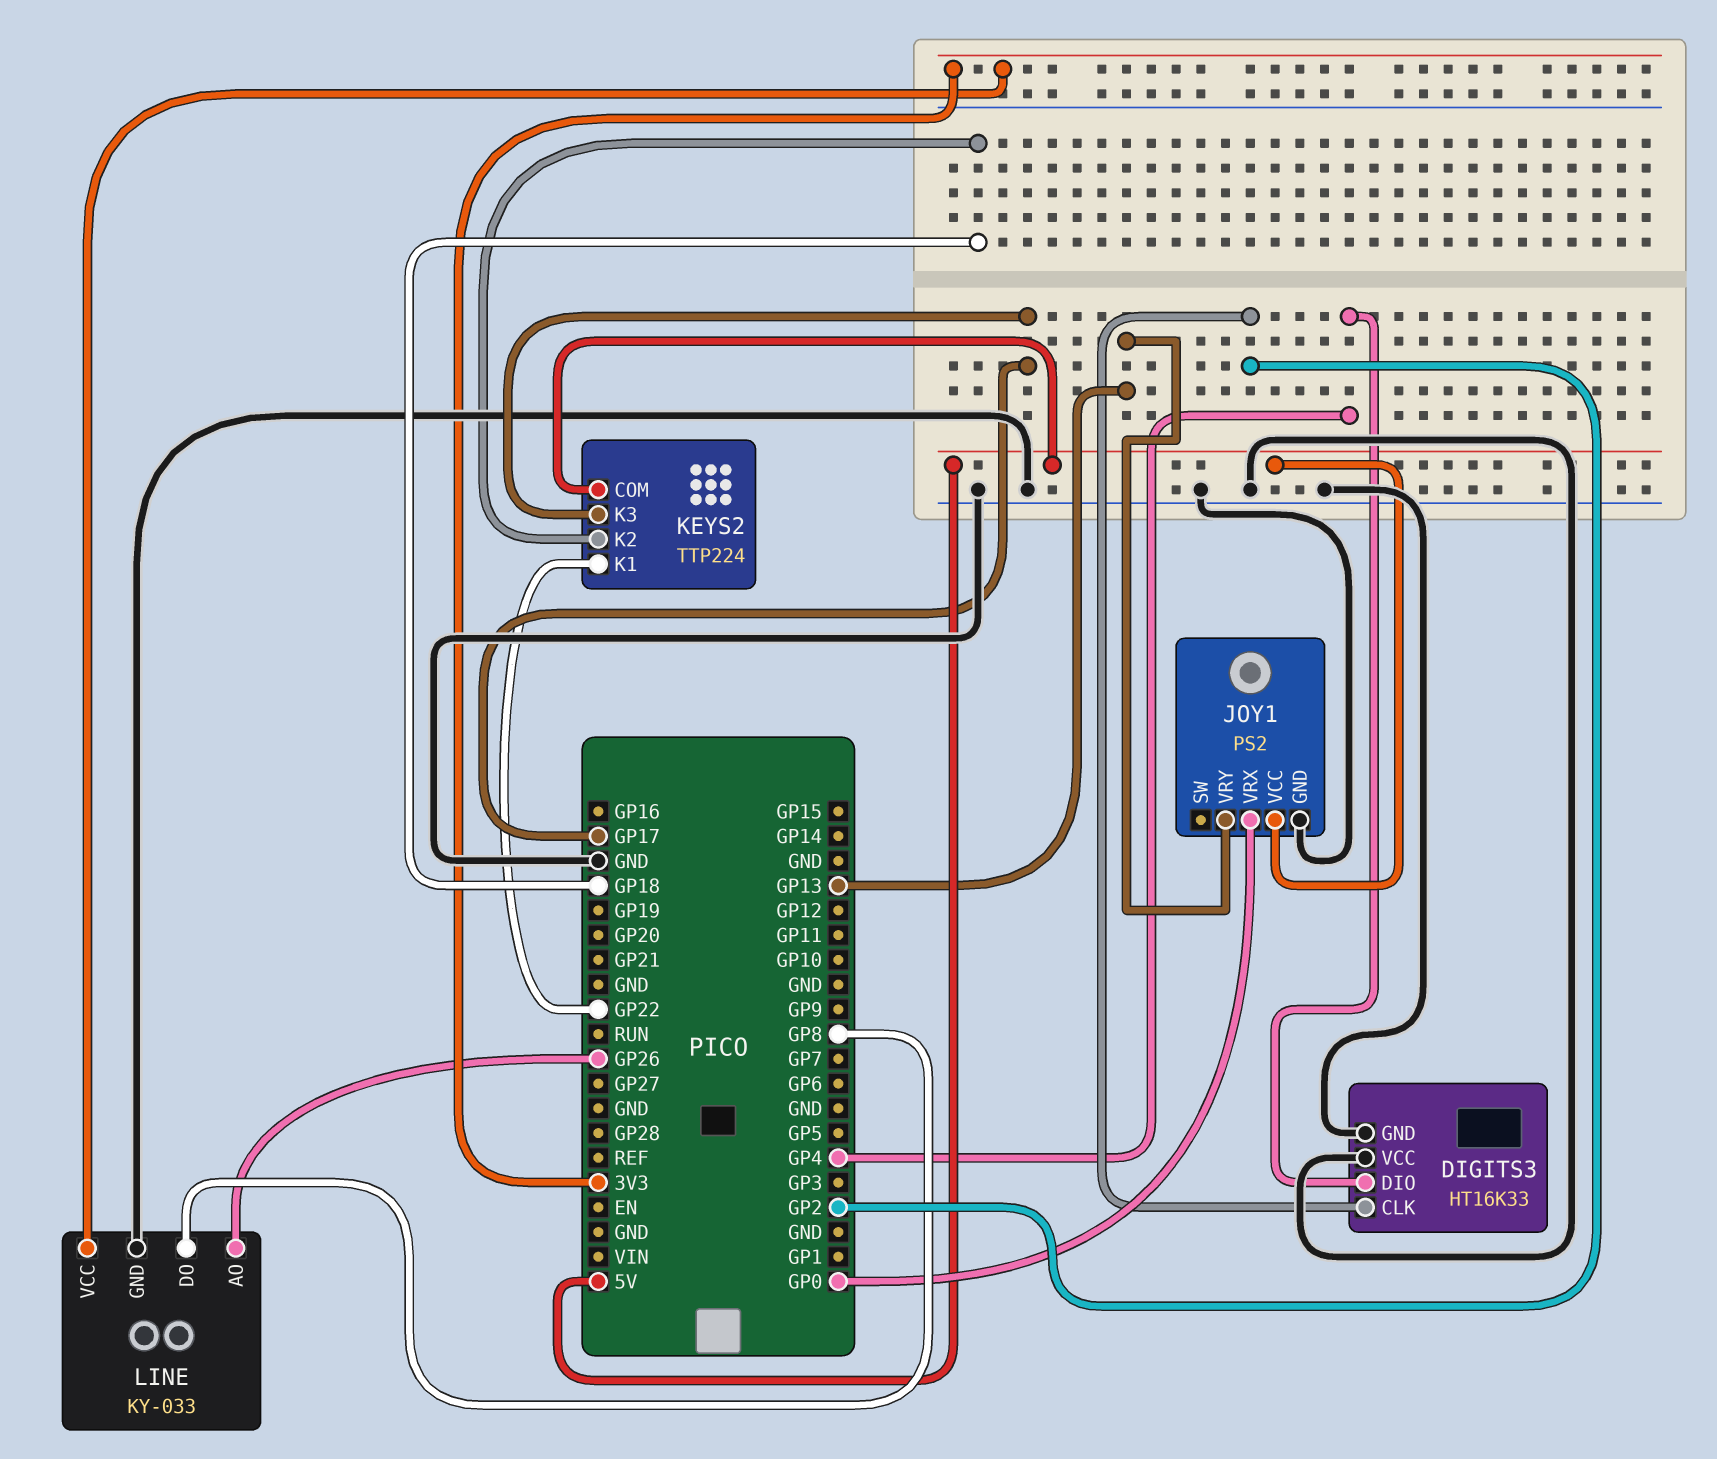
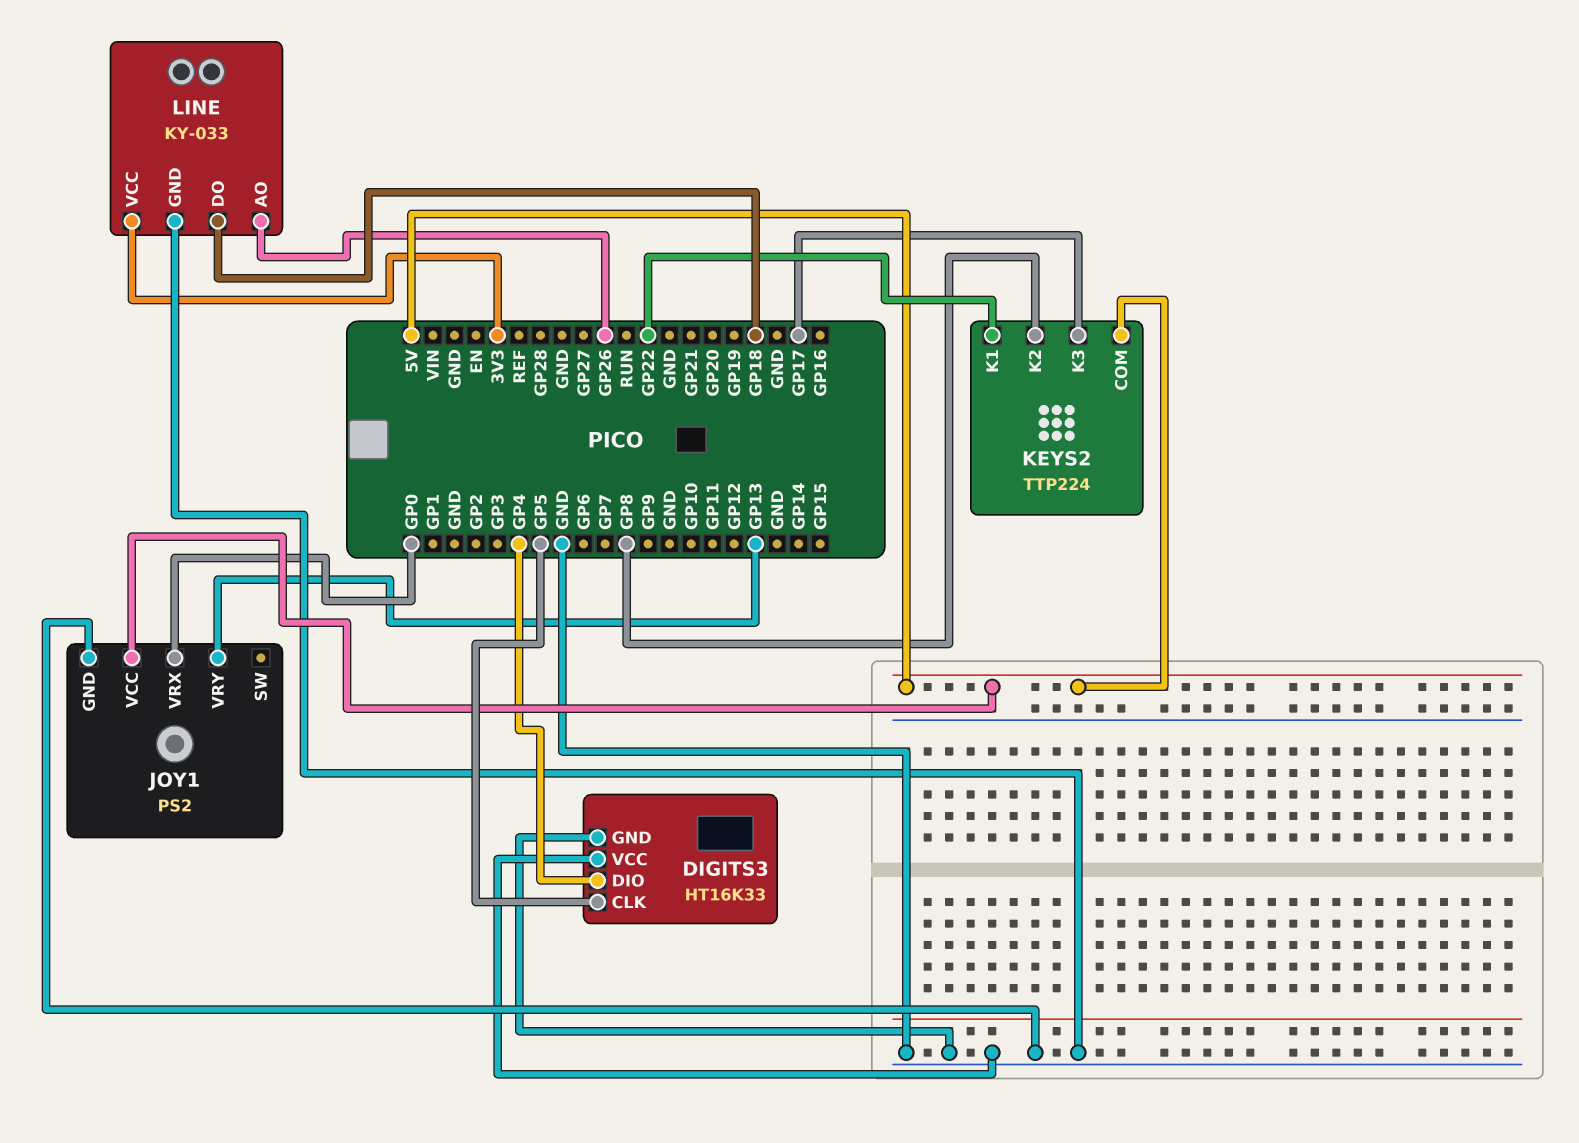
DIGITS3 pin CLK: GP2 -> GP5
KEYS2 pin K2: GP18 -> GP8
LINE pin DO: GP8 -> GP18

